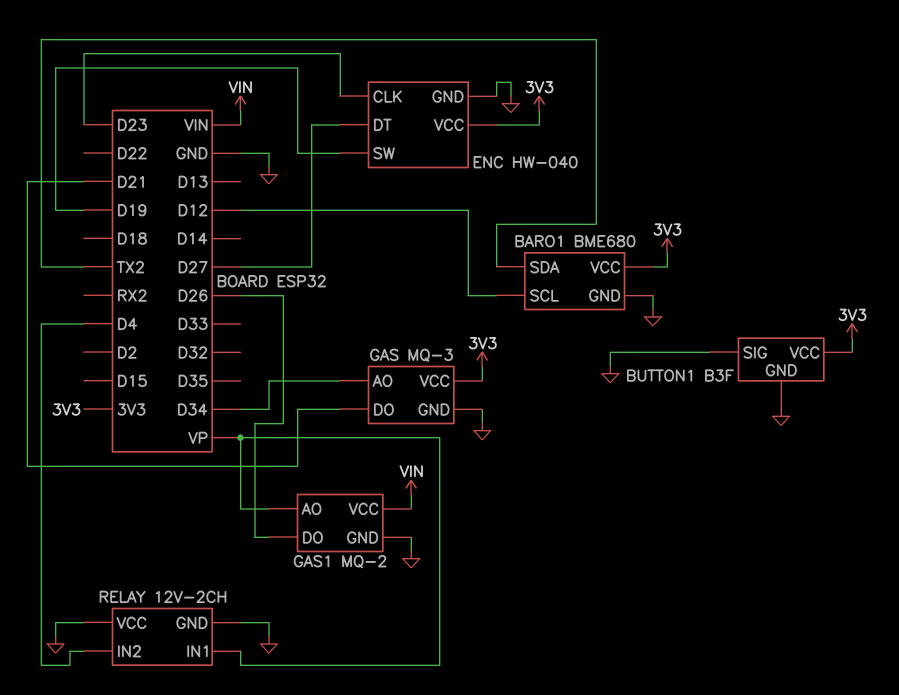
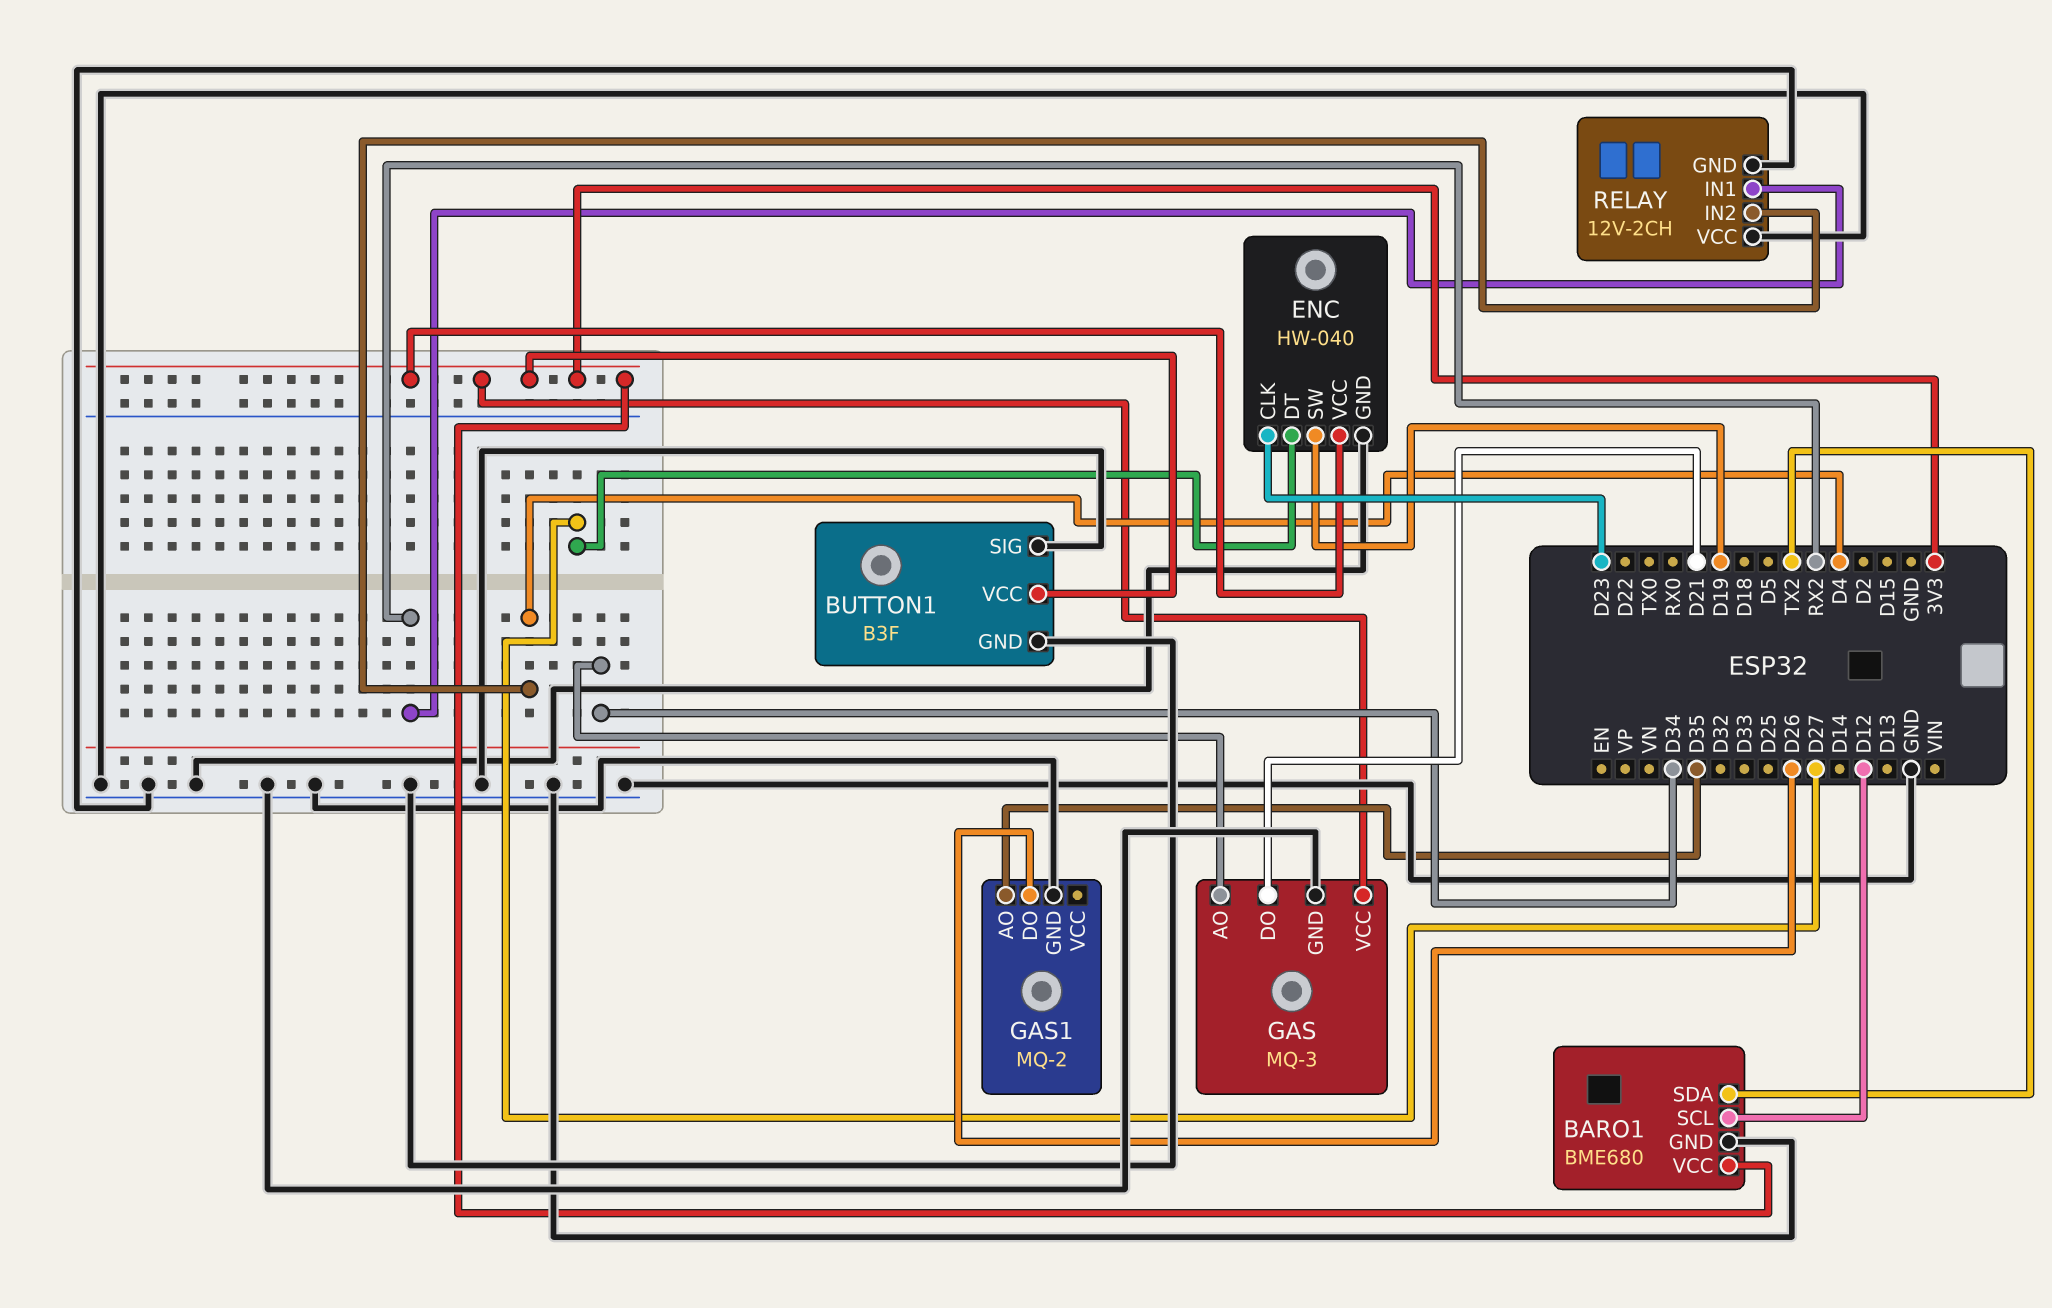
GAS1 pin AO: VP -> D35
GAS1 pin VCC: VIN -> none
RELAY pin IN1: VP -> RX2

